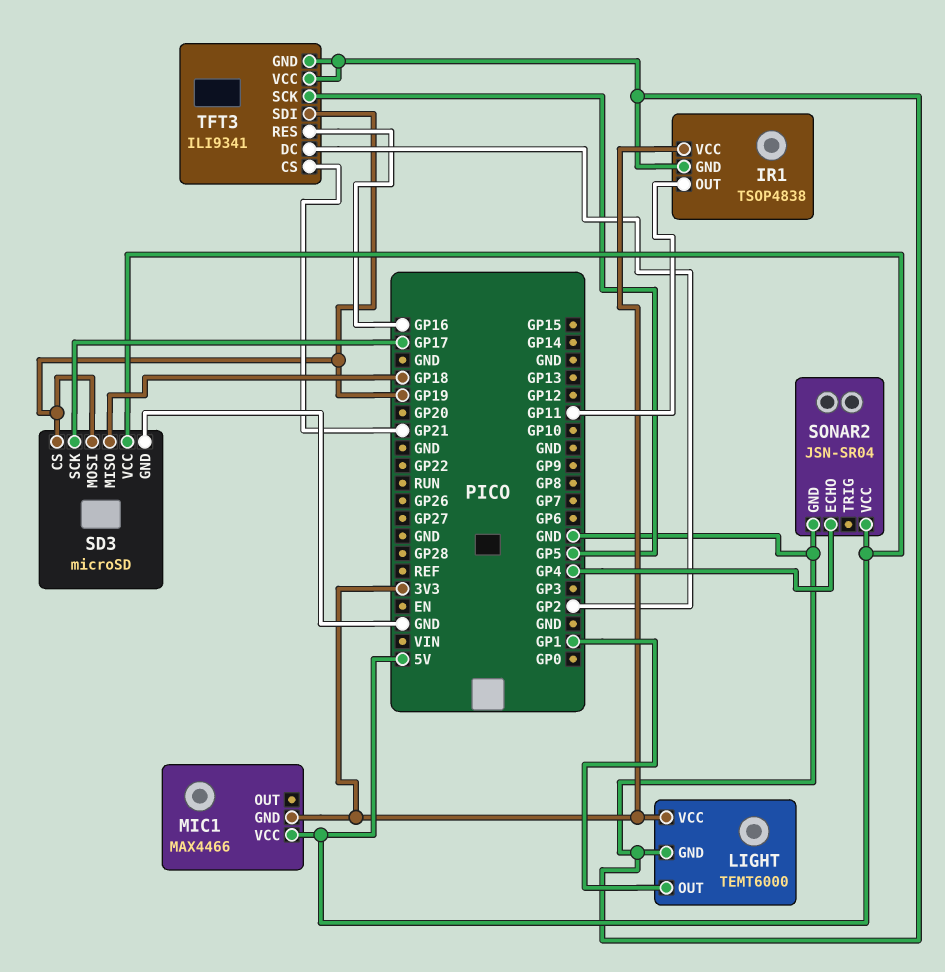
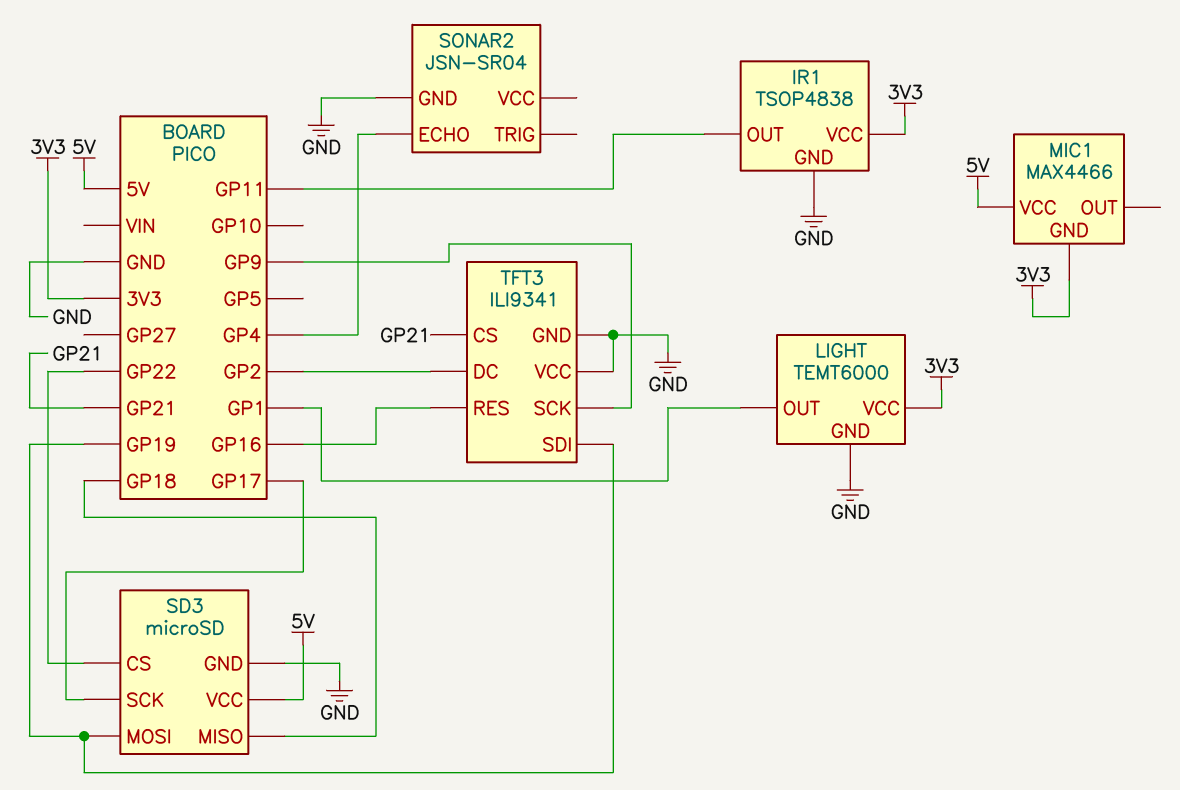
SD3 pin CS: GP19 -> GP22
SONAR2 pin VCC: 5V -> none
TFT3 pin SCK: GP5 -> GP9

